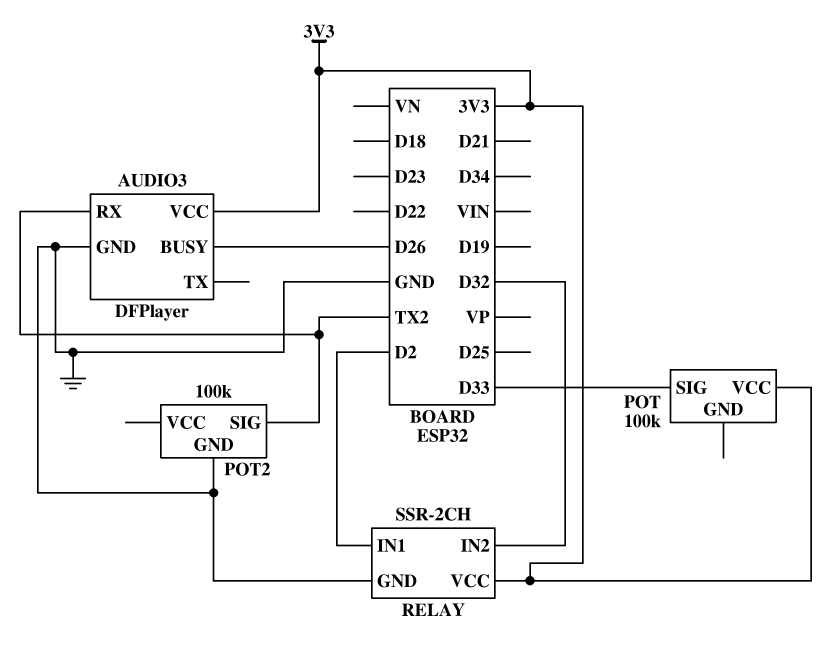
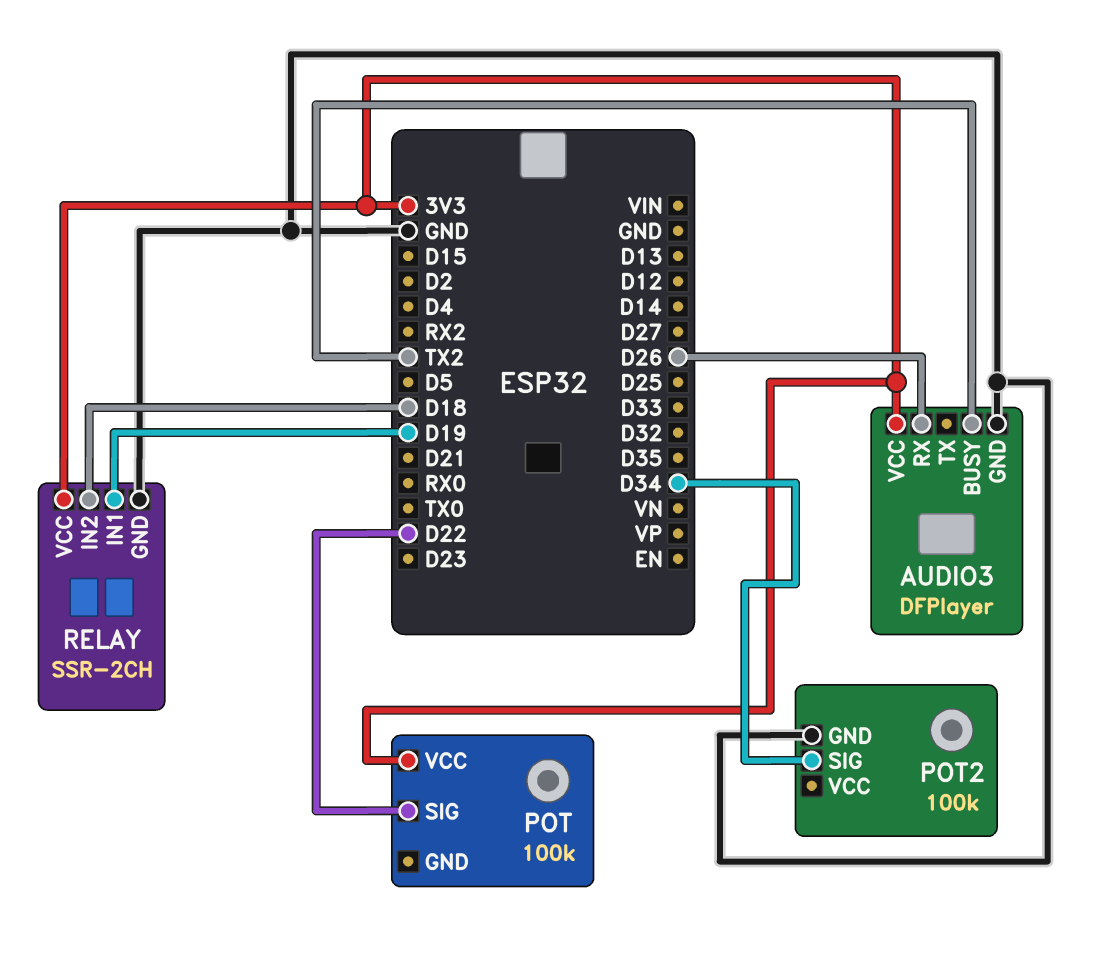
AUDIO3 pin BUSY: D26 -> TX2
AUDIO3 pin RX: TX2 -> D26
POT pin SIG: D33 -> D22
POT2 pin SIG: TX2 -> D34
RELAY pin IN1: D2 -> D19
RELAY pin IN2: D32 -> D18

